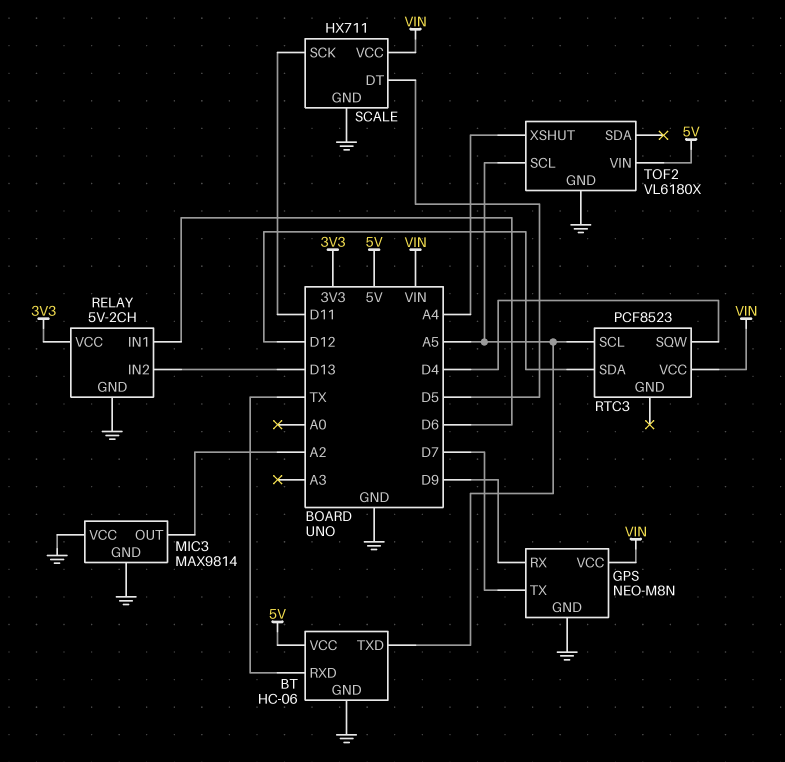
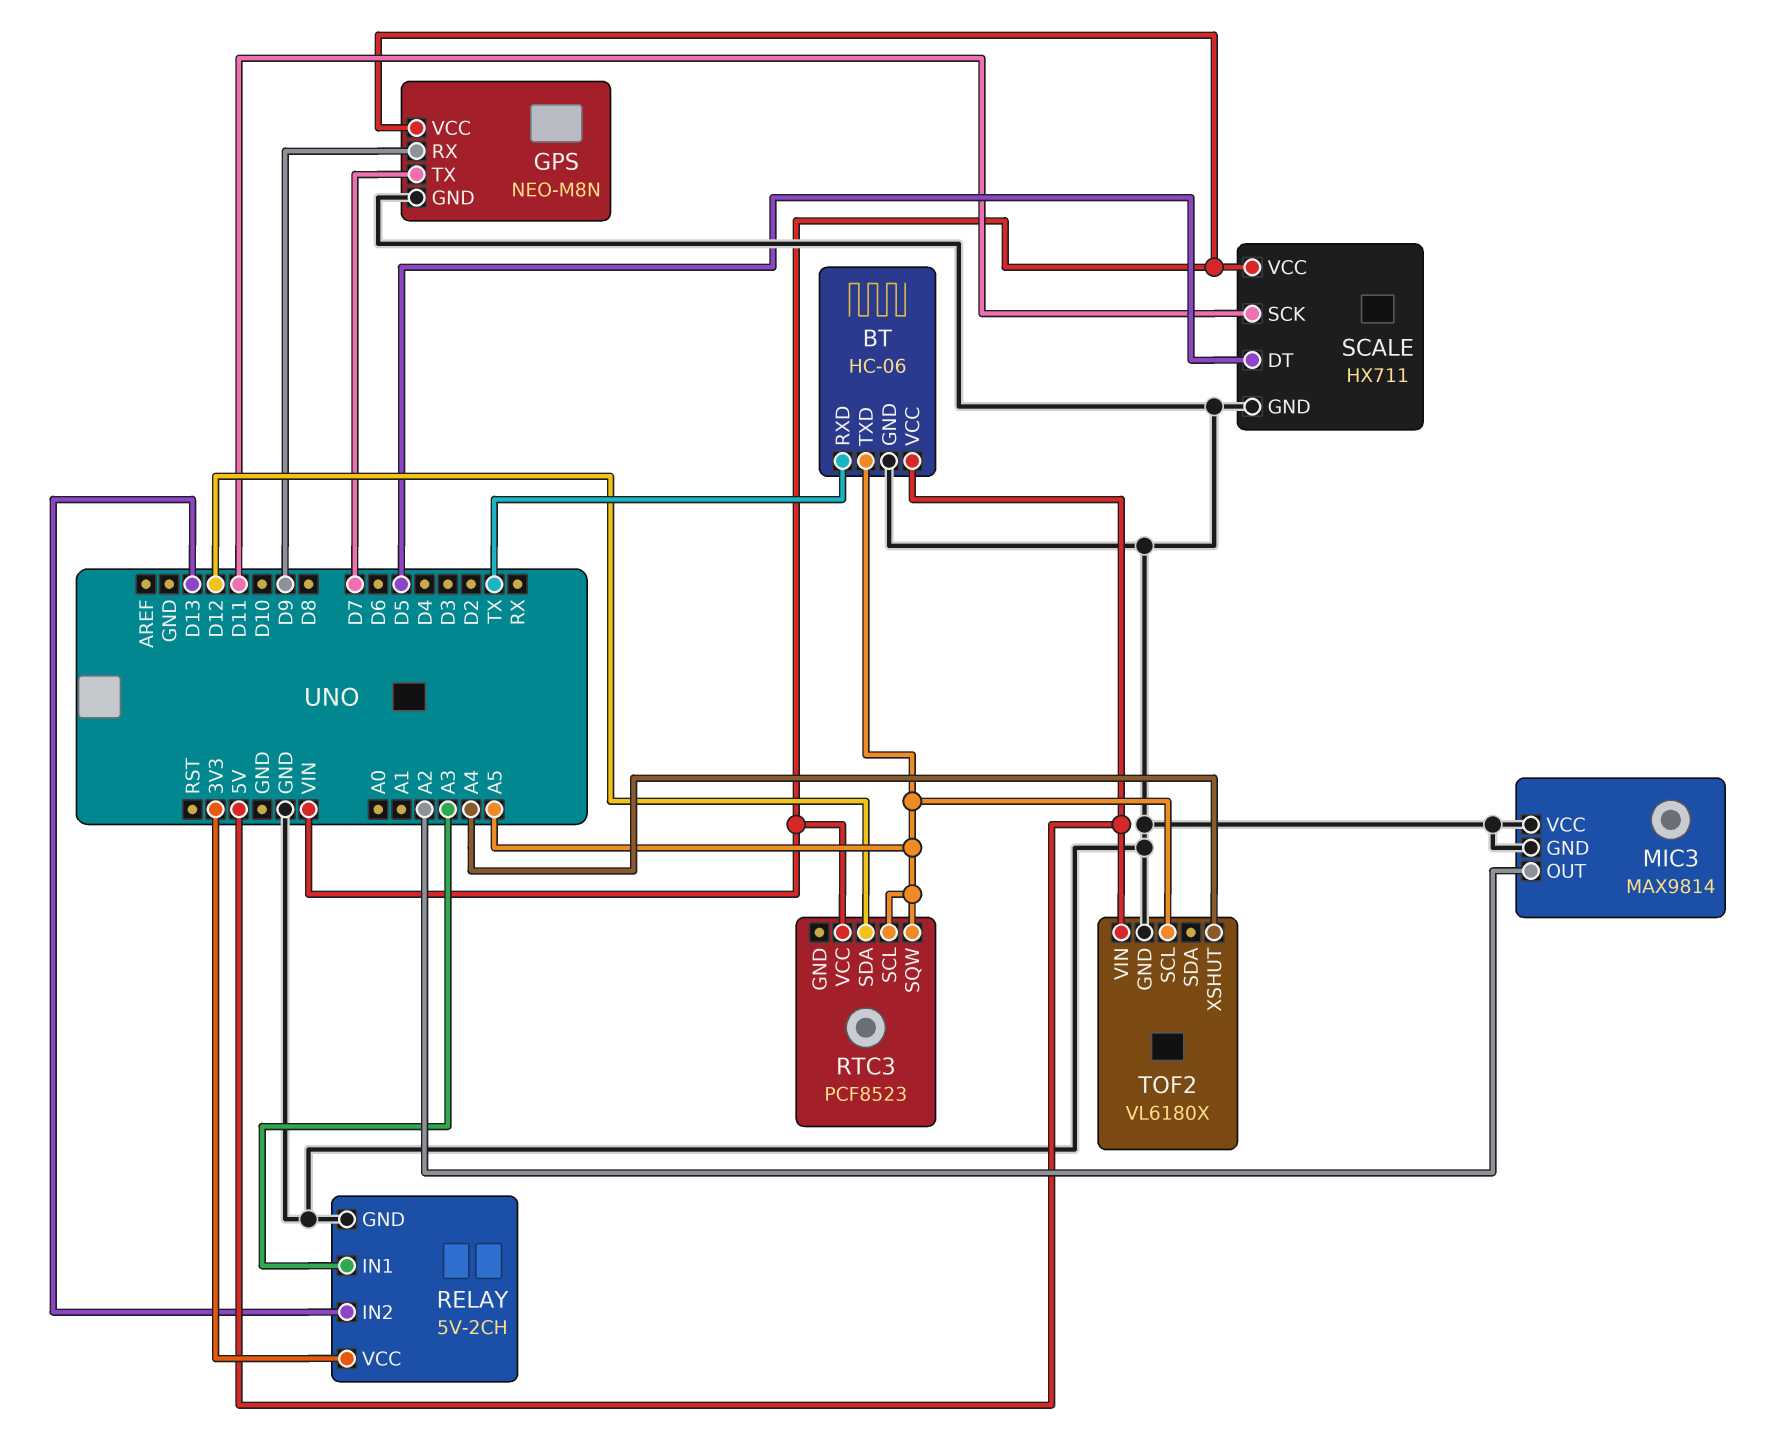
RELAY pin IN1: D6 -> A3
RTC3 pin SQW: D4 -> A5

